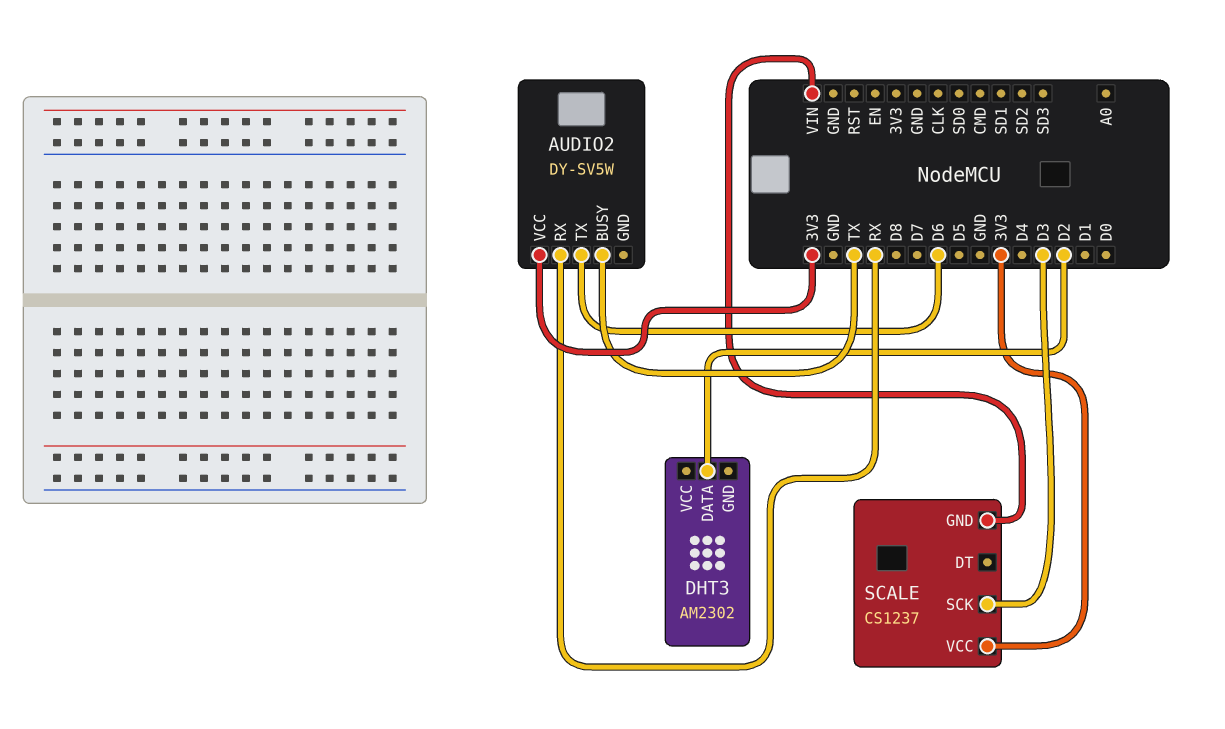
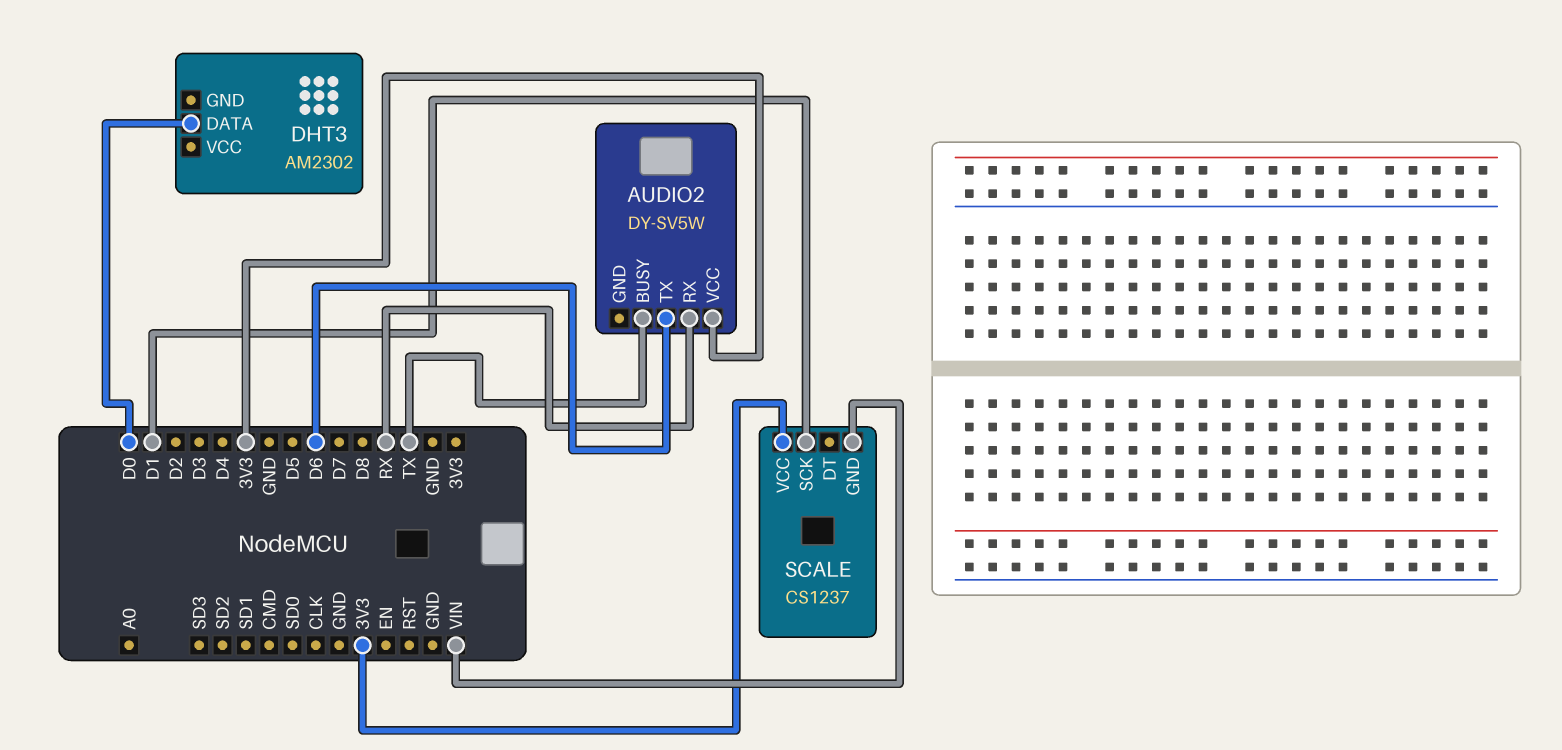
DHT3 pin DATA: D2 -> D0
SCALE pin SCK: D3 -> D1

